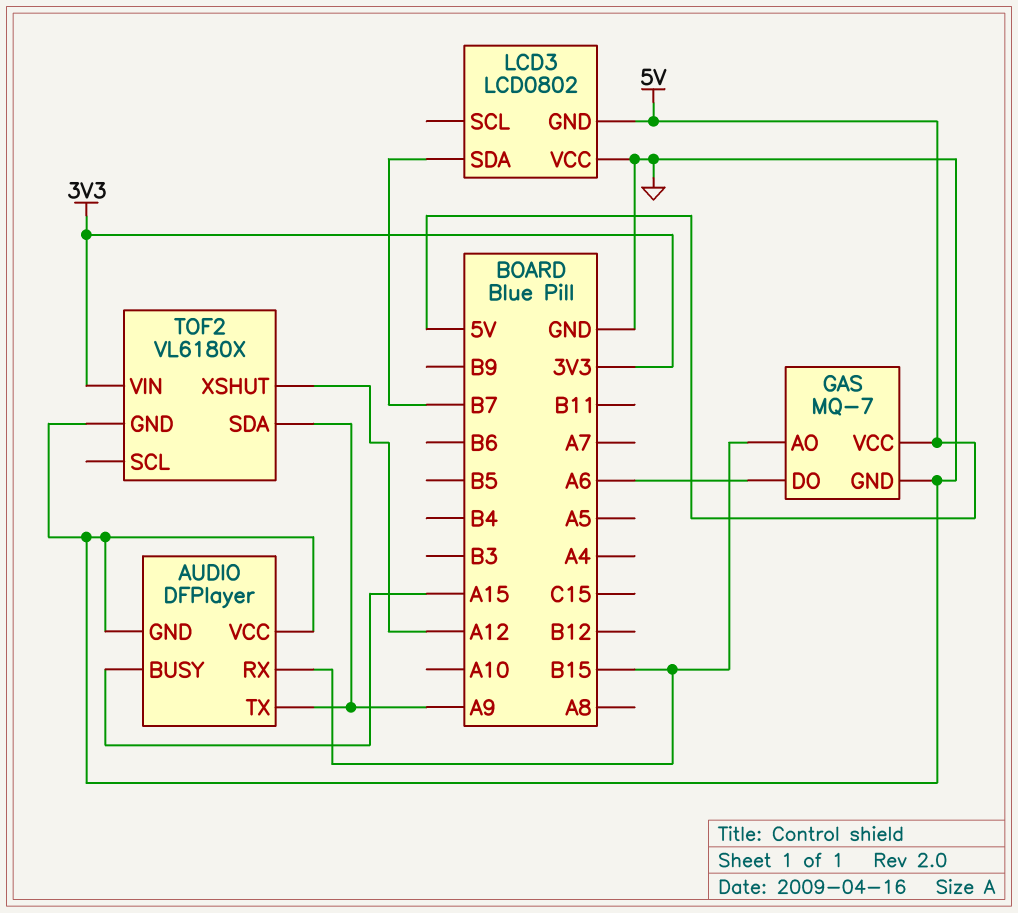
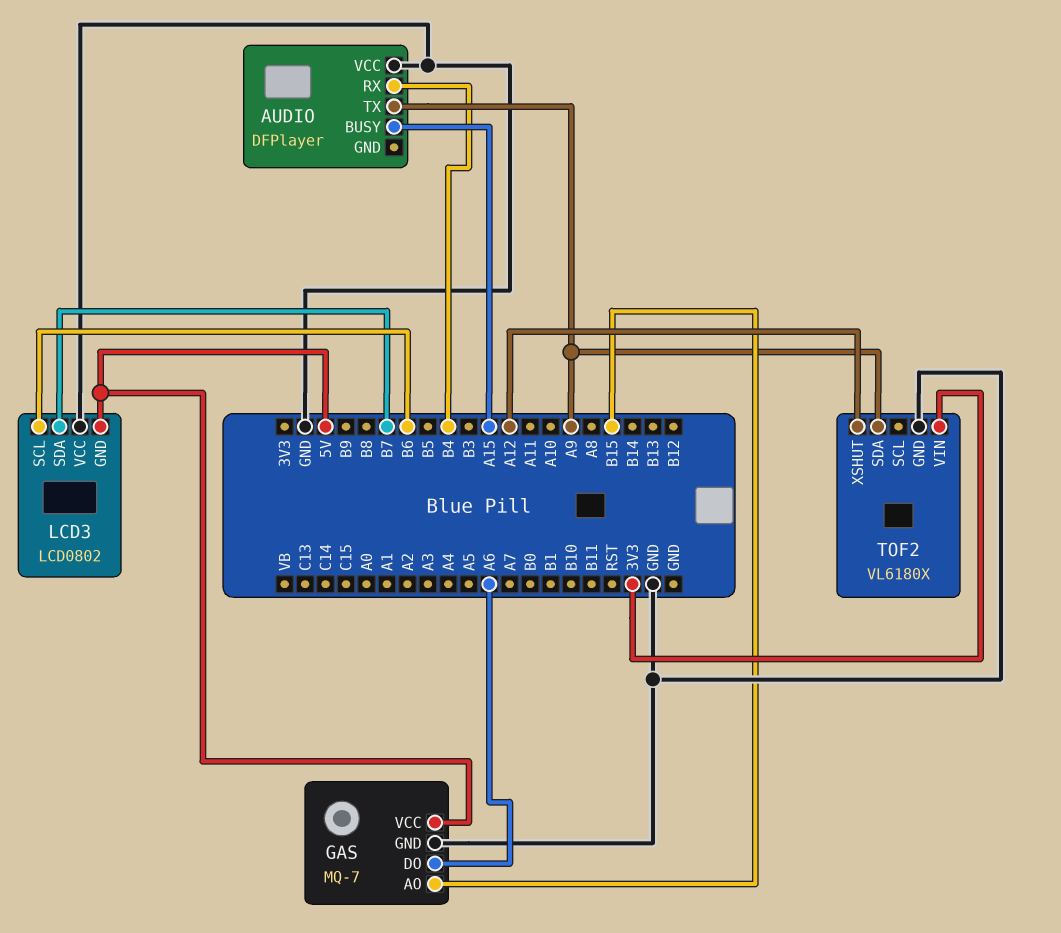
AUDIO pin GND: GND -> none
AUDIO pin RX: B15 -> B4
LCD3 pin SCL: none -> B6

